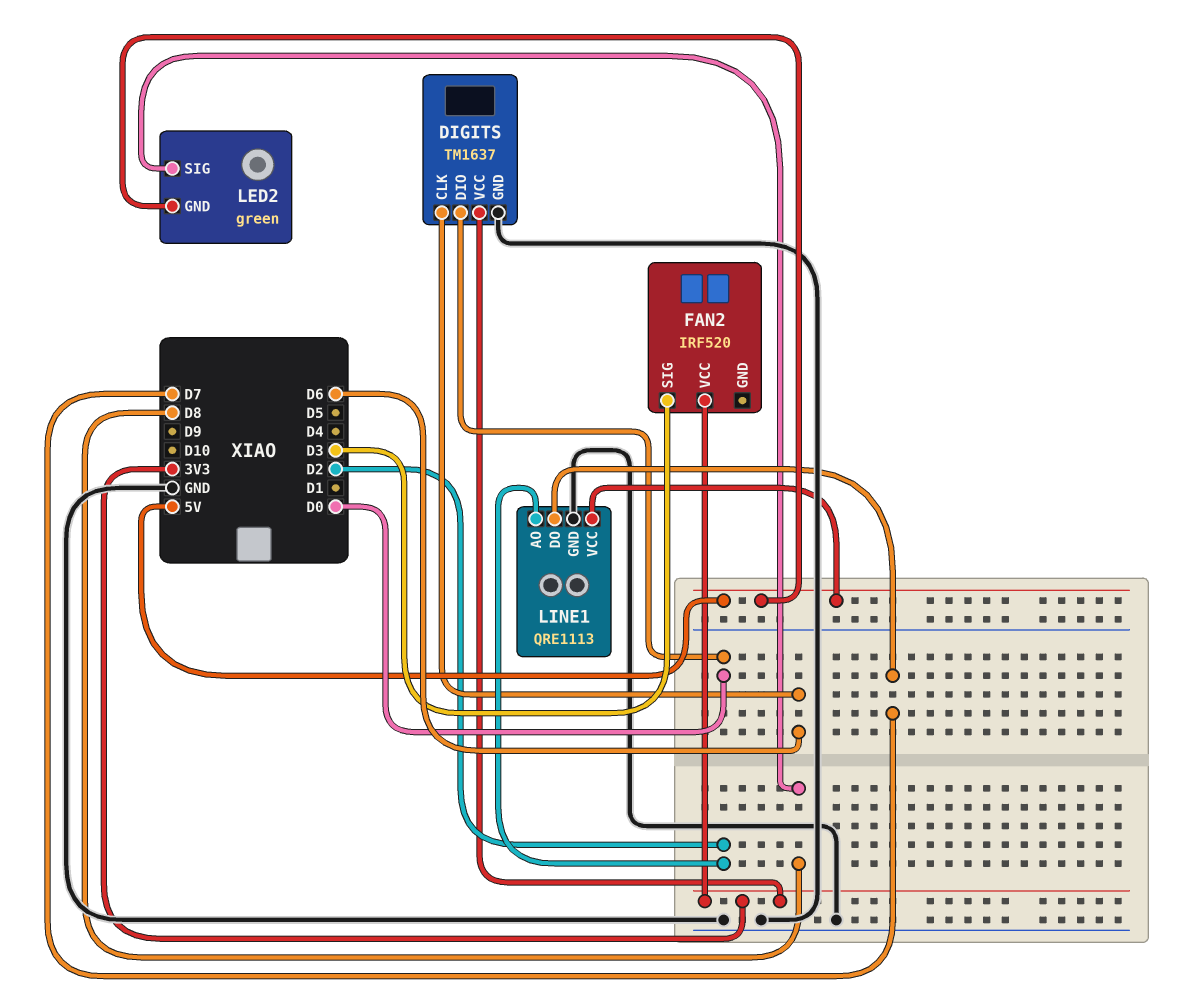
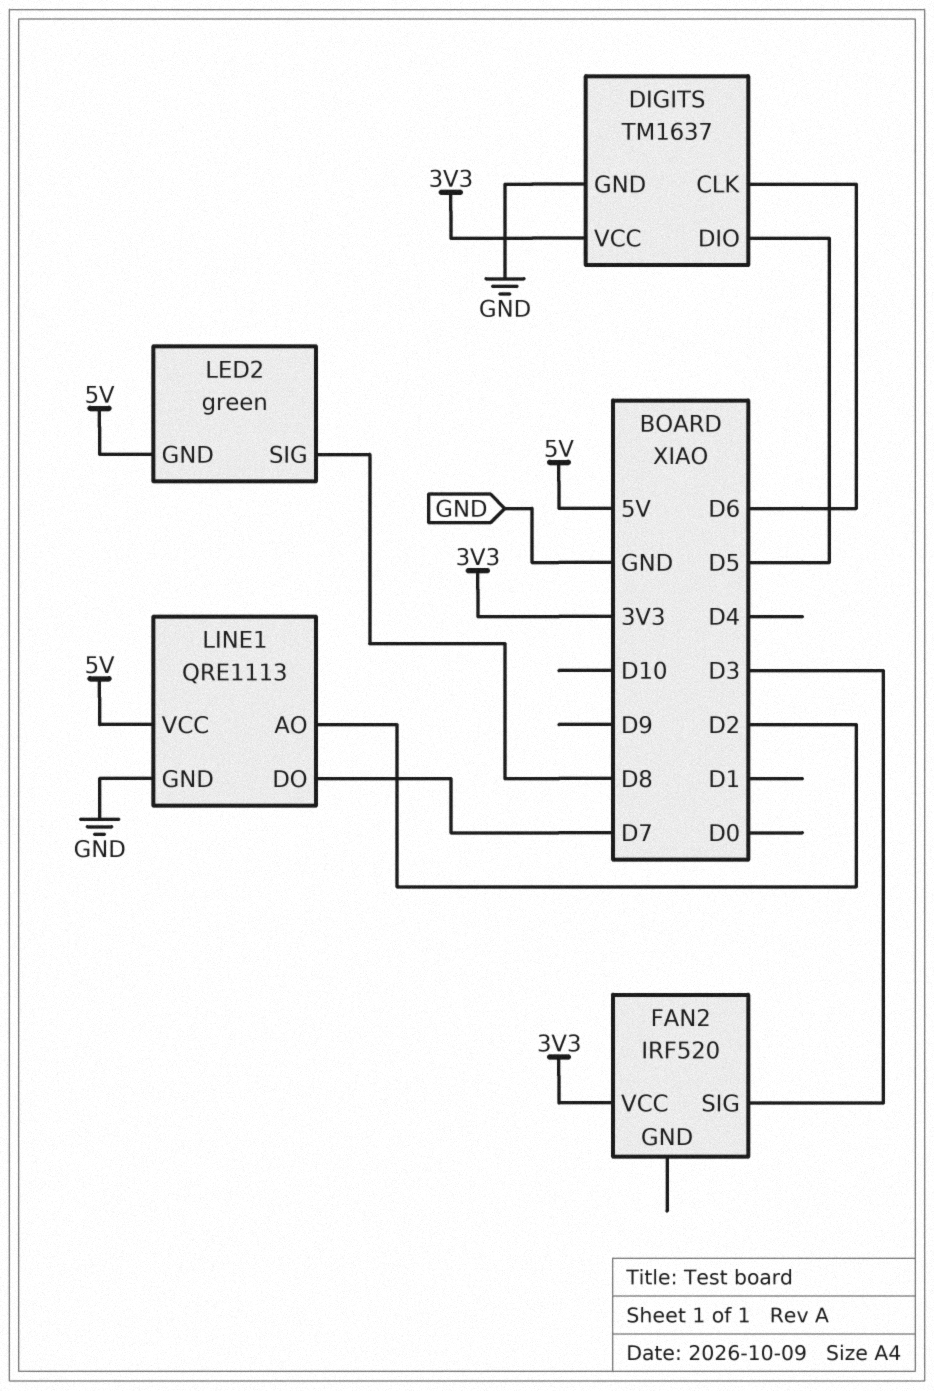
DIGITS pin DIO: D0 -> D5

